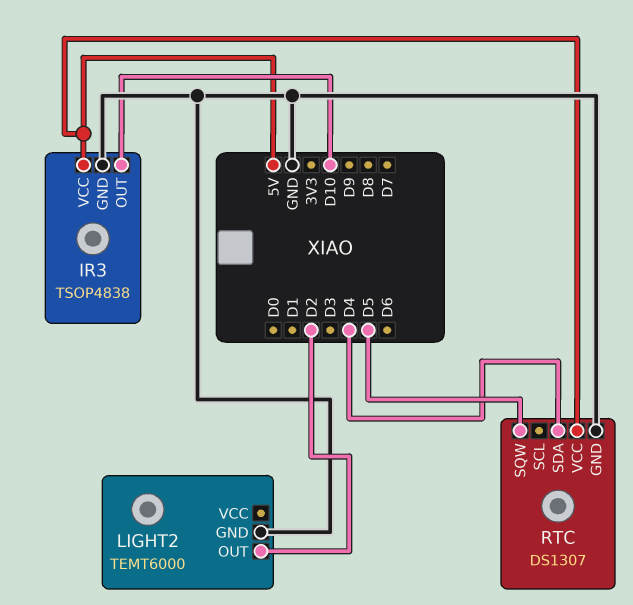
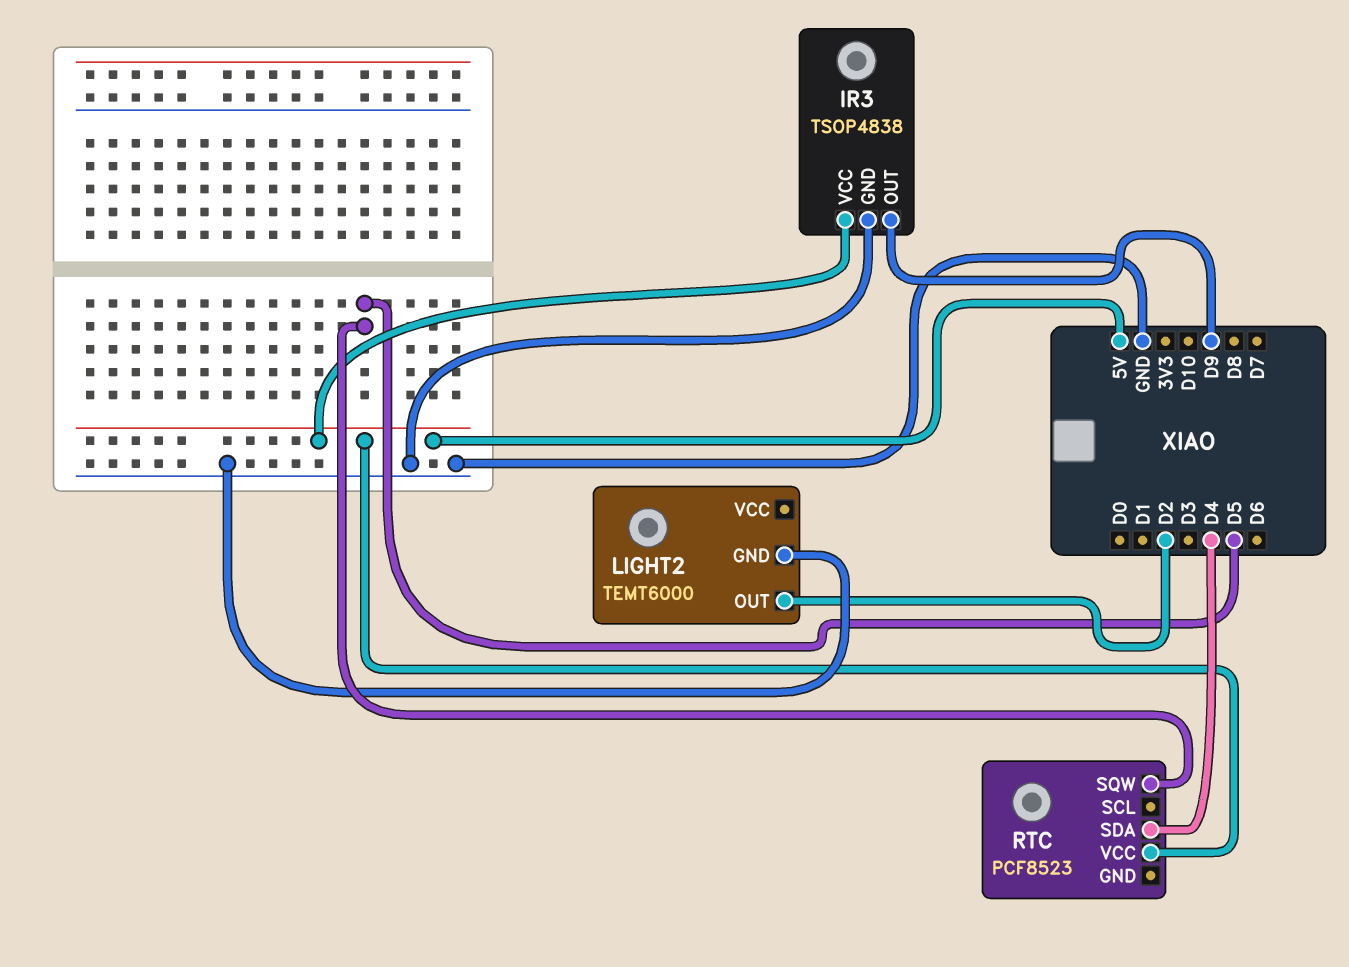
IR3 pin OUT: D10 -> D9
RTC: DS1307 -> PCF8523
RTC pin GND: GND -> none

